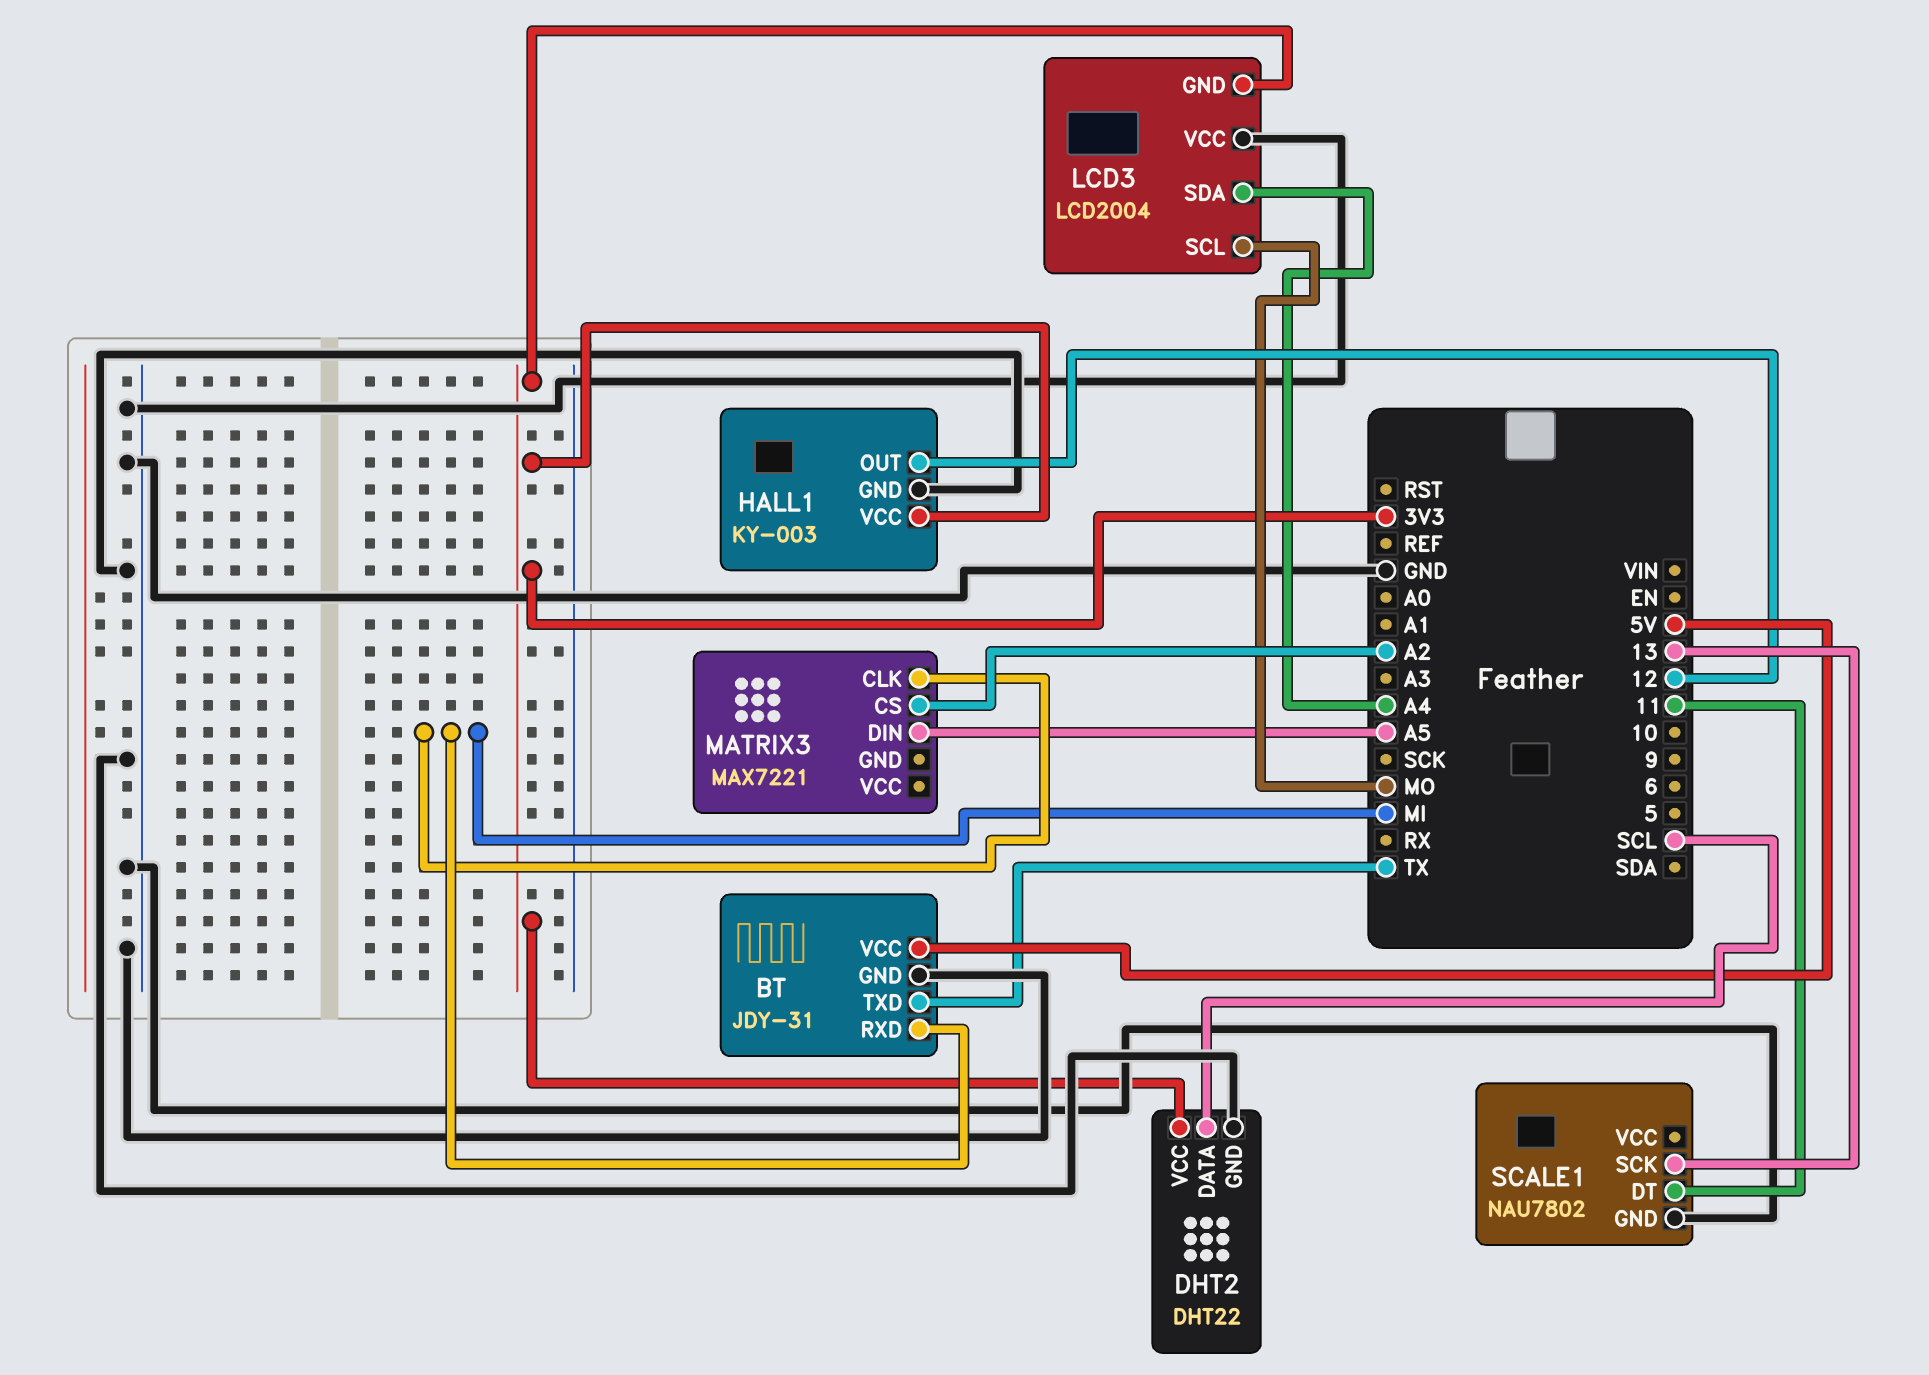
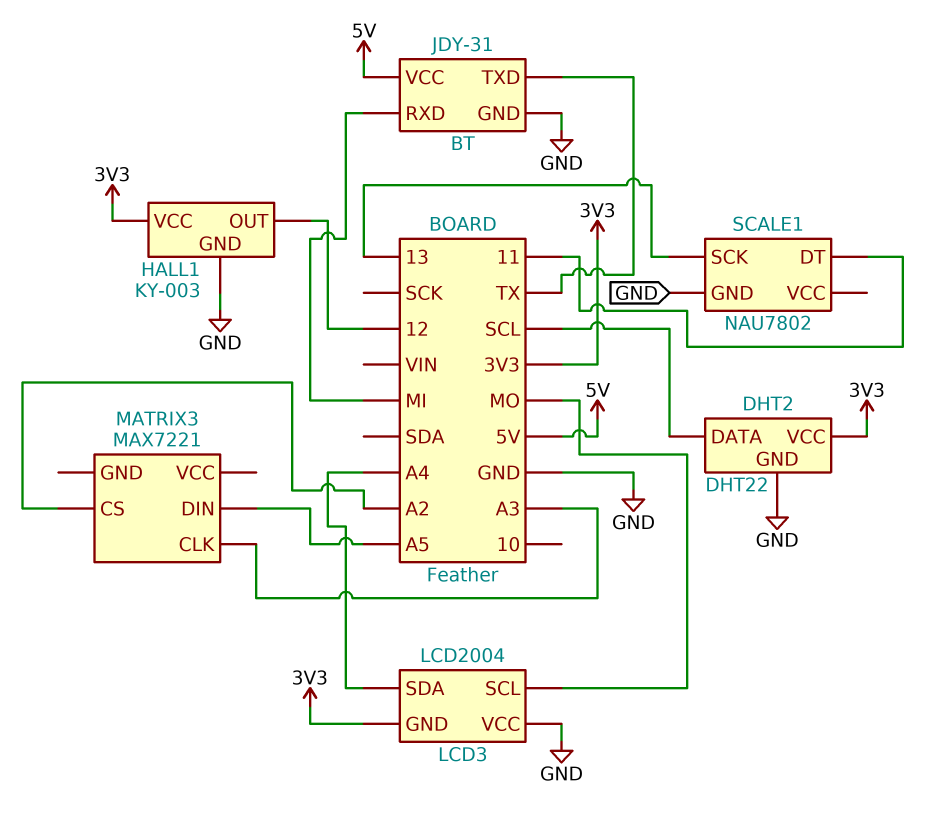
MATRIX3 pin CLK: MI -> A3

